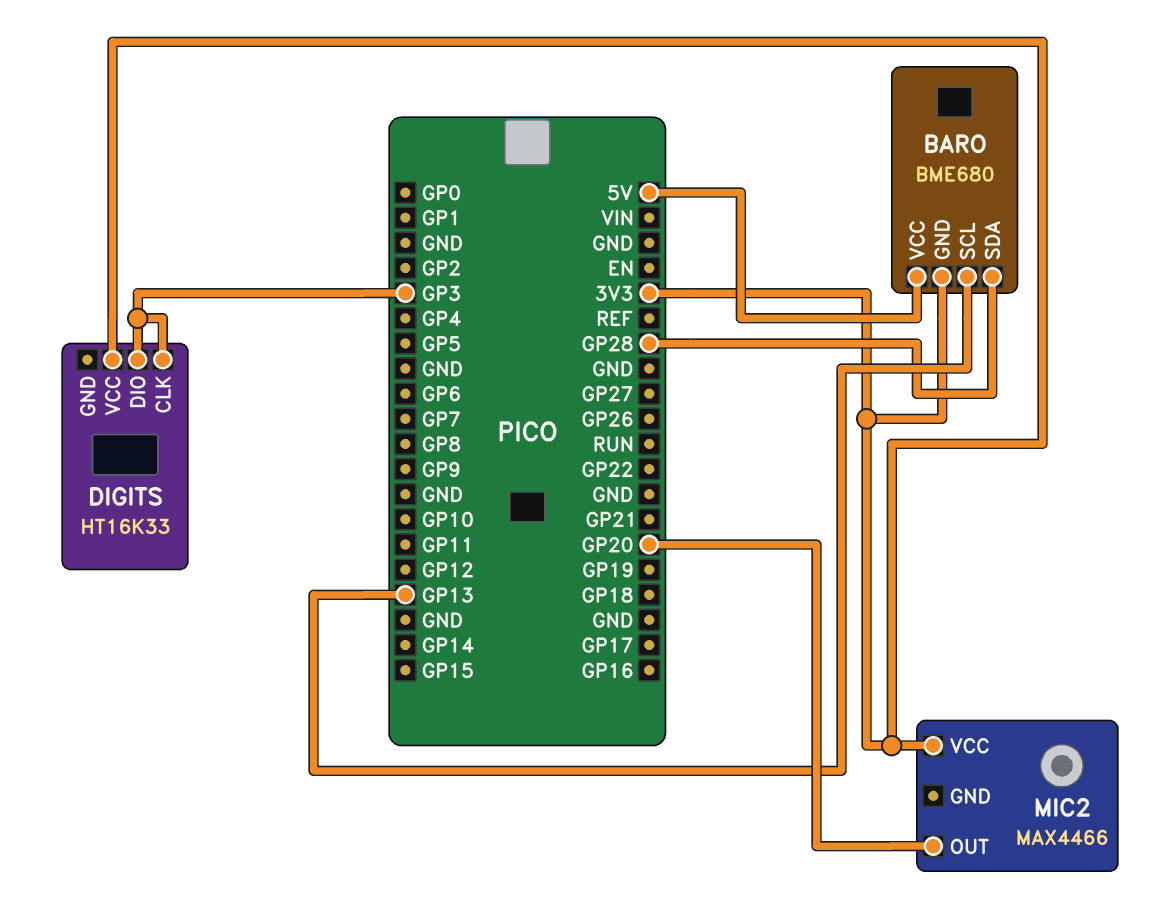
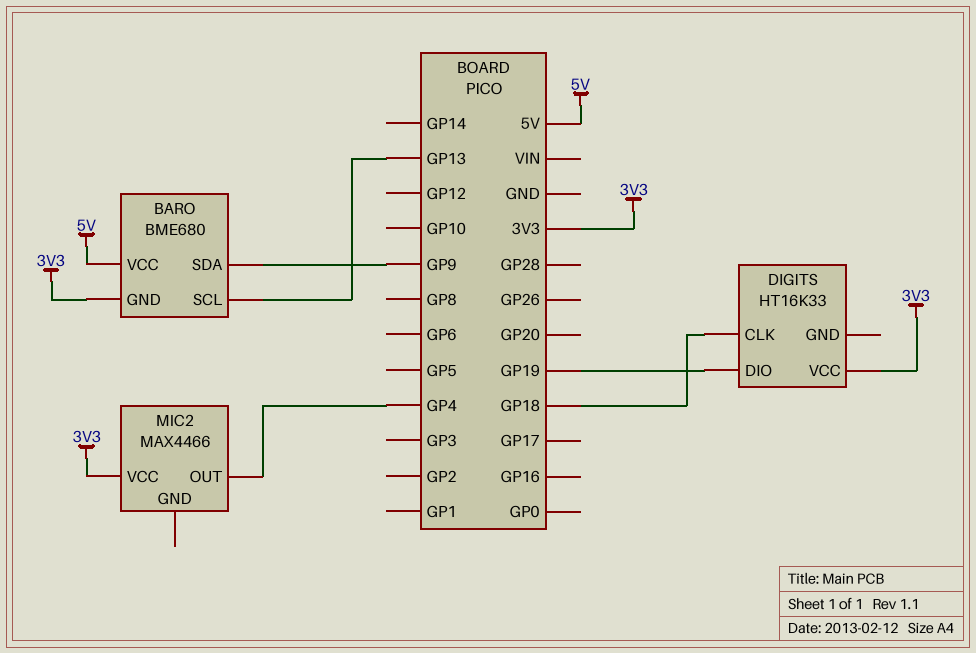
BARO pin SDA: GP28 -> GP9
DIGITS pin CLK: GP3 -> GP18
DIGITS pin DIO: GP3 -> GP19
MIC2 pin OUT: GP20 -> GP4

